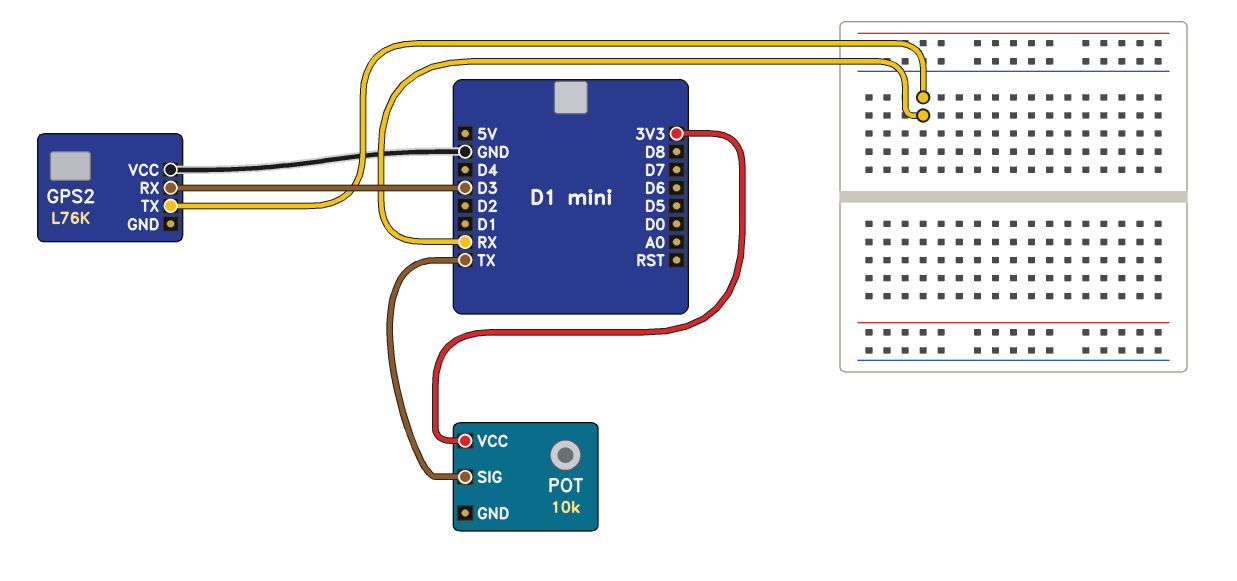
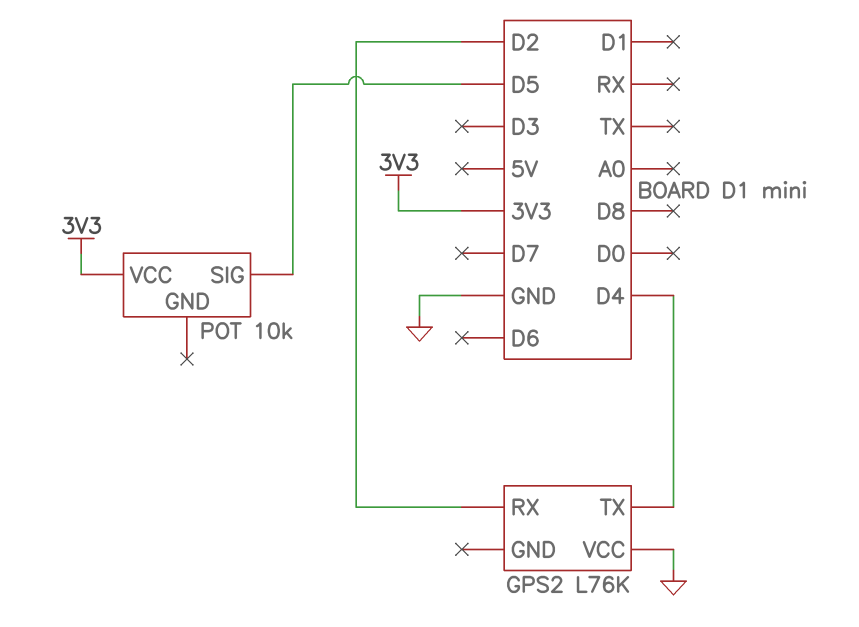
GPS2 pin RX: D3 -> D2
GPS2 pin TX: RX -> D4
POT pin SIG: TX -> D5

